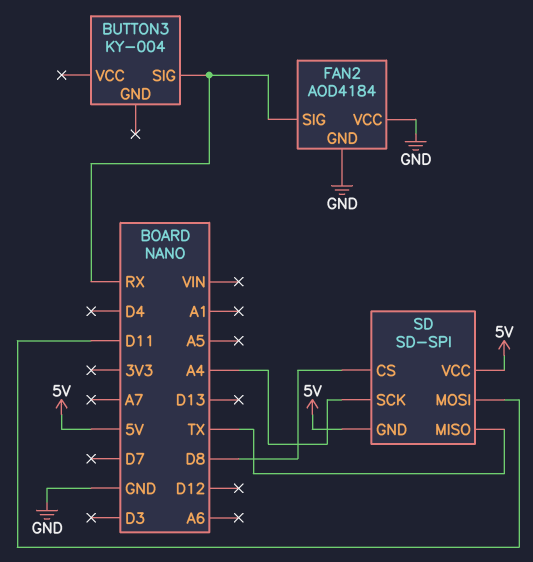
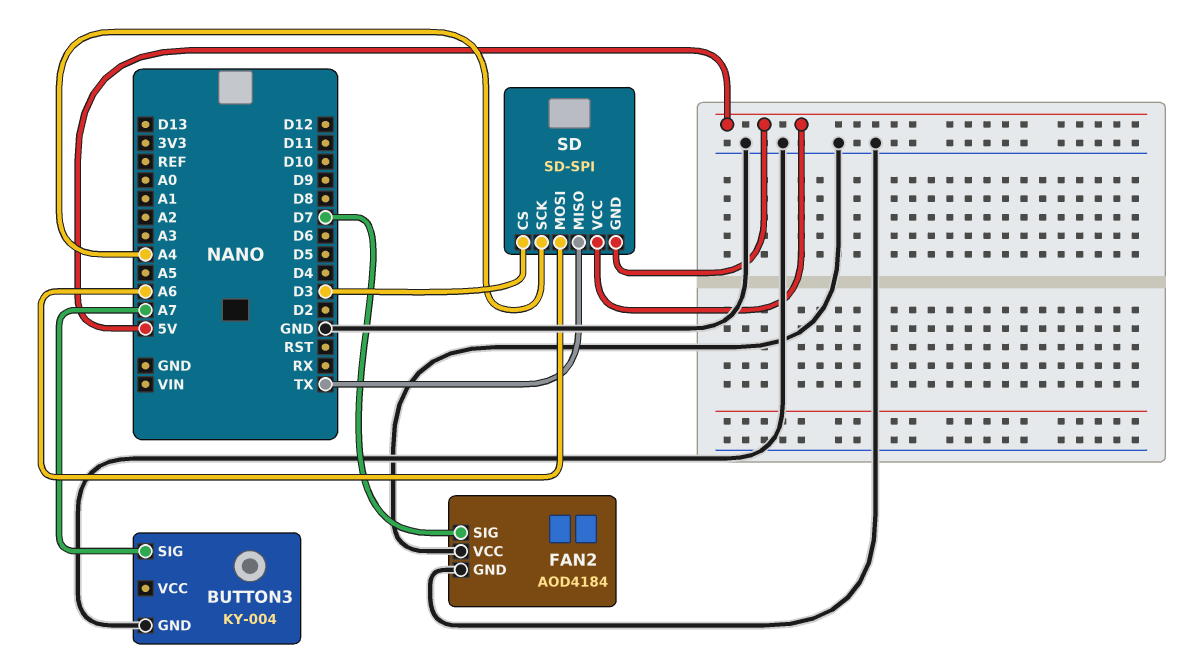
BUTTON3 pin GND: none -> GND
BUTTON3 pin SIG: RX -> A7
FAN2 pin SIG: RX -> D7
SD pin CS: D8 -> D3
SD pin MOSI: D11 -> A6

